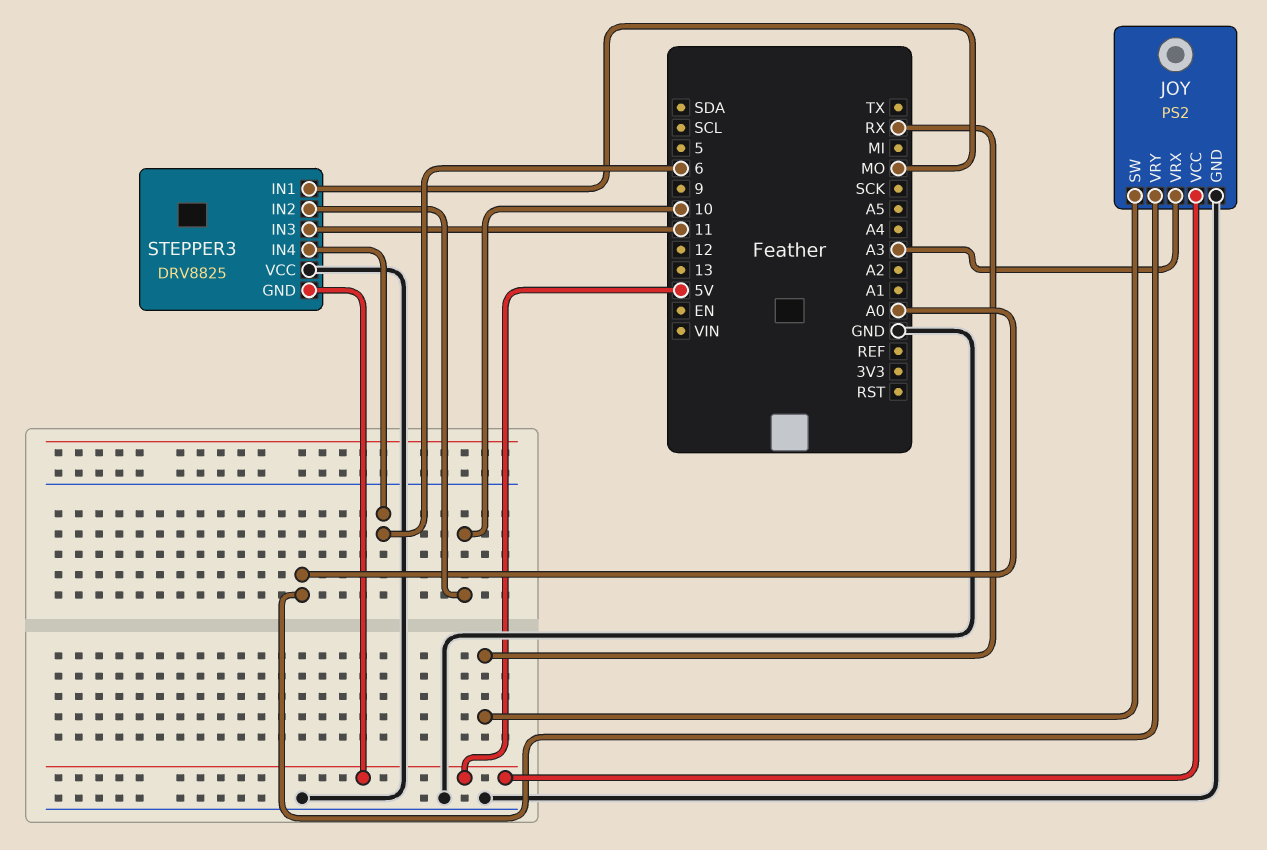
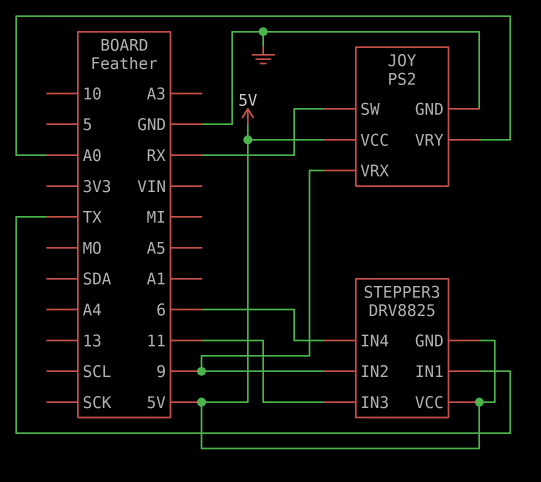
JOY pin VRX: A3 -> 9
STEPPER3 pin IN1: MO -> TX
STEPPER3 pin IN2: 10 -> 9
STEPPER3 pin VCC: GND -> 5V

